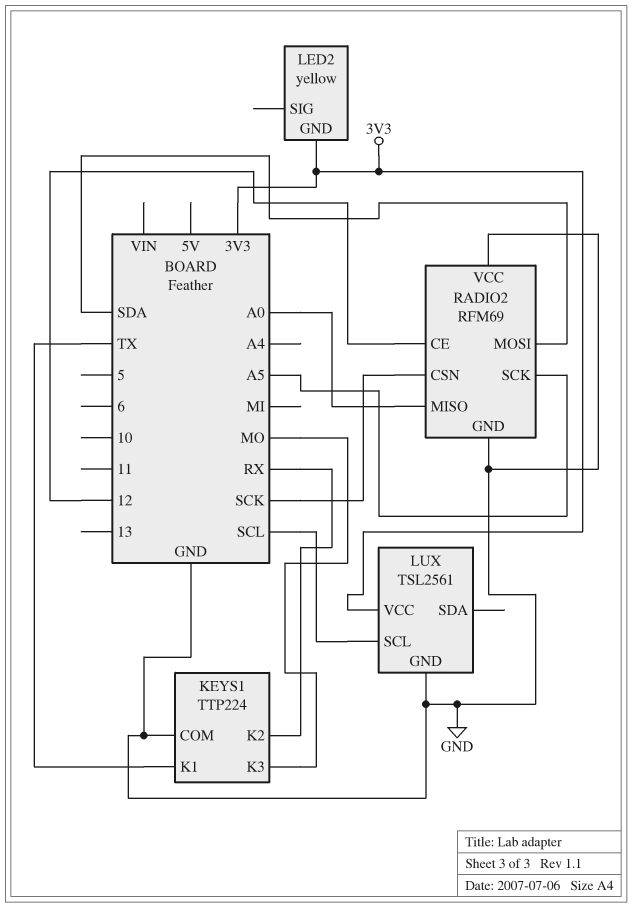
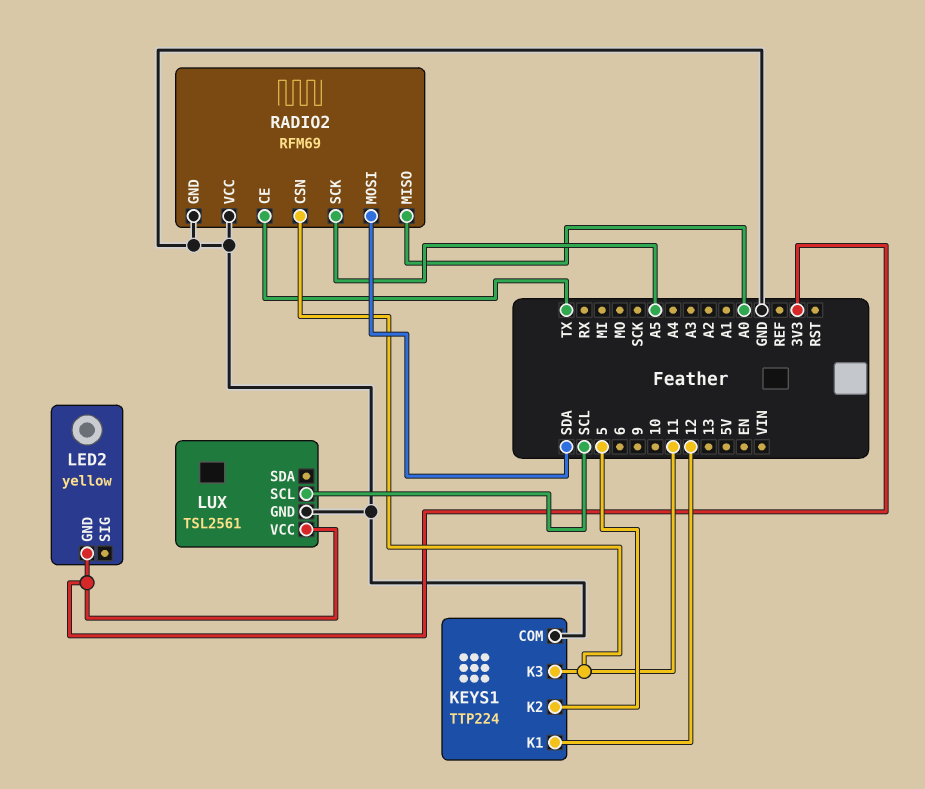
KEYS1 pin K1: TX -> 12
KEYS1 pin K2: RX -> 5
KEYS1 pin K3: MO -> 11
RADIO2 pin CE: 12 -> TX
RADIO2 pin CSN: SCK -> 11

